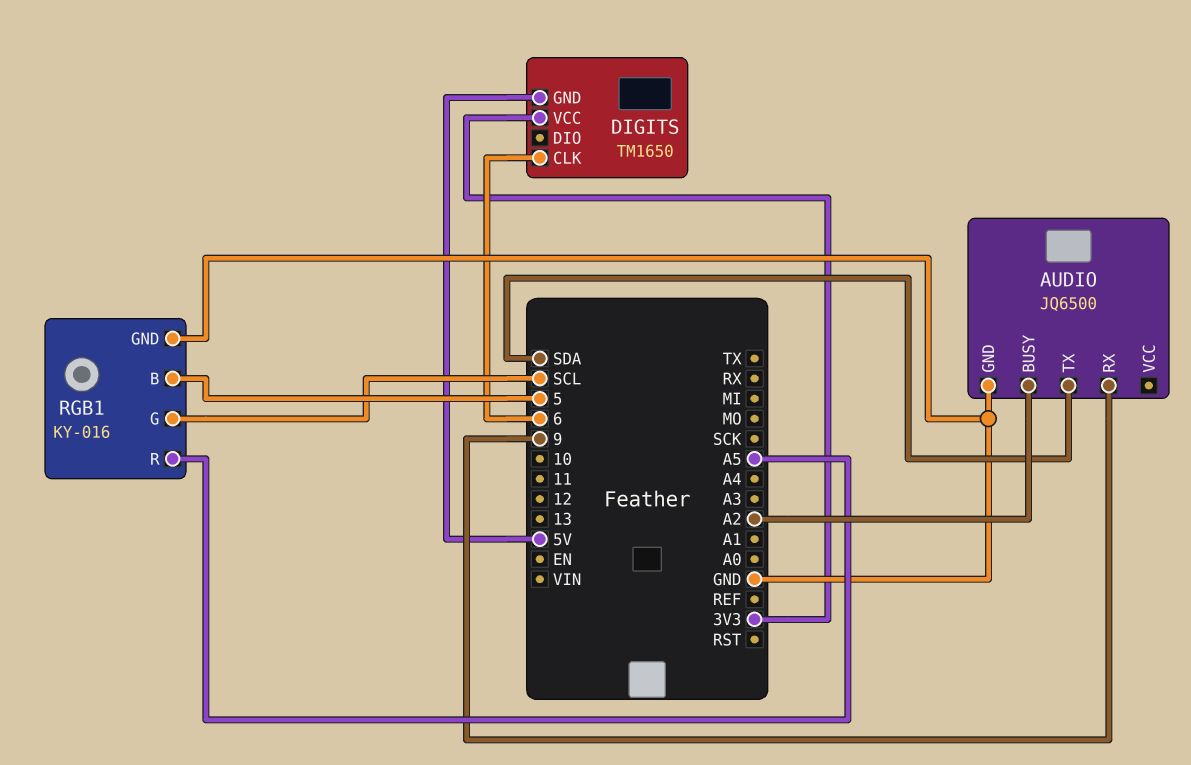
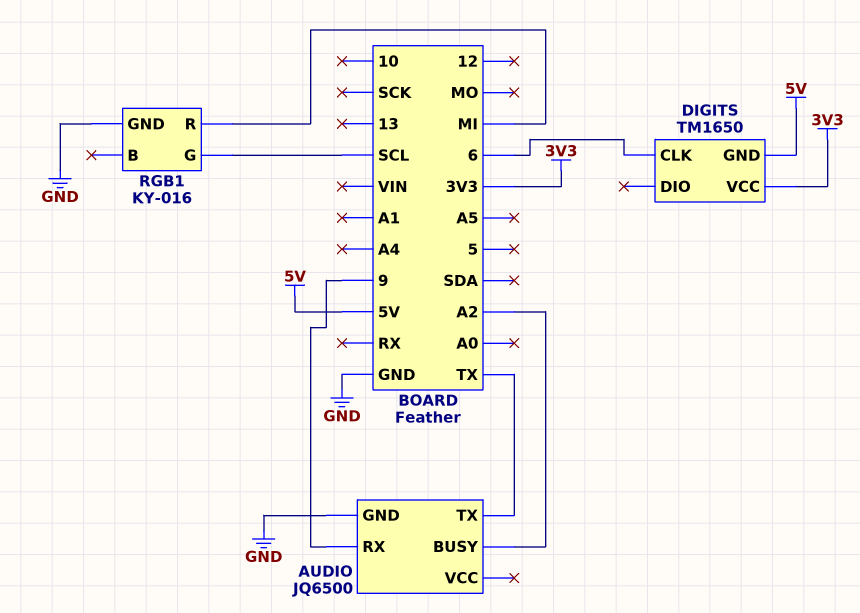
AUDIO pin TX: SDA -> TX
RGB1 pin B: 5 -> none
RGB1 pin R: A5 -> MI

